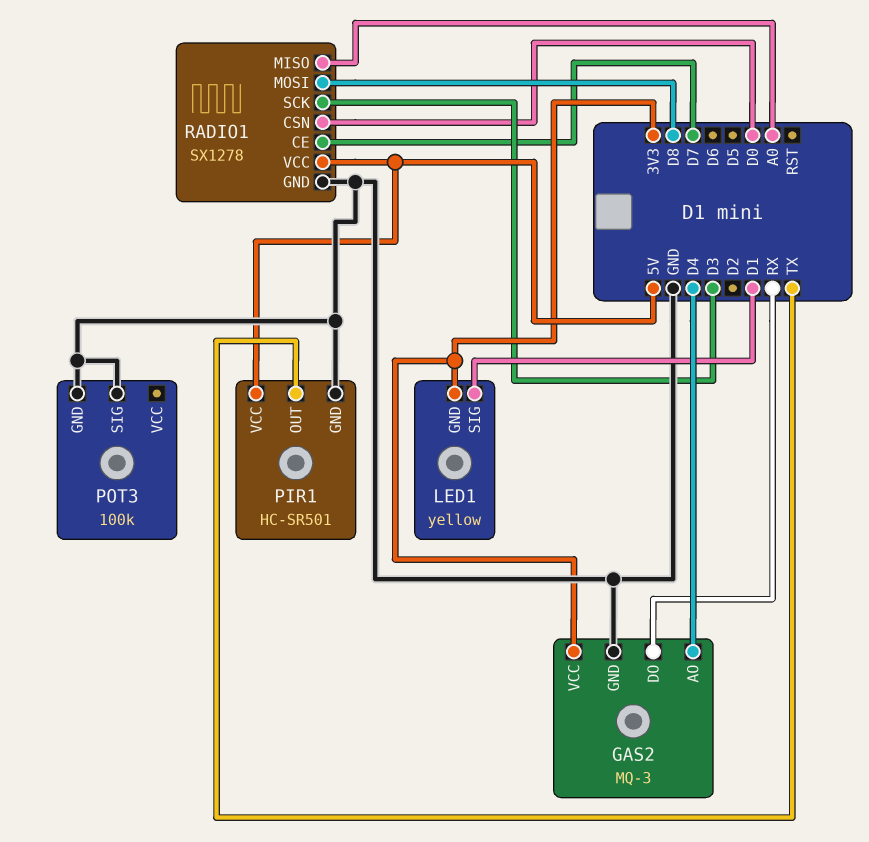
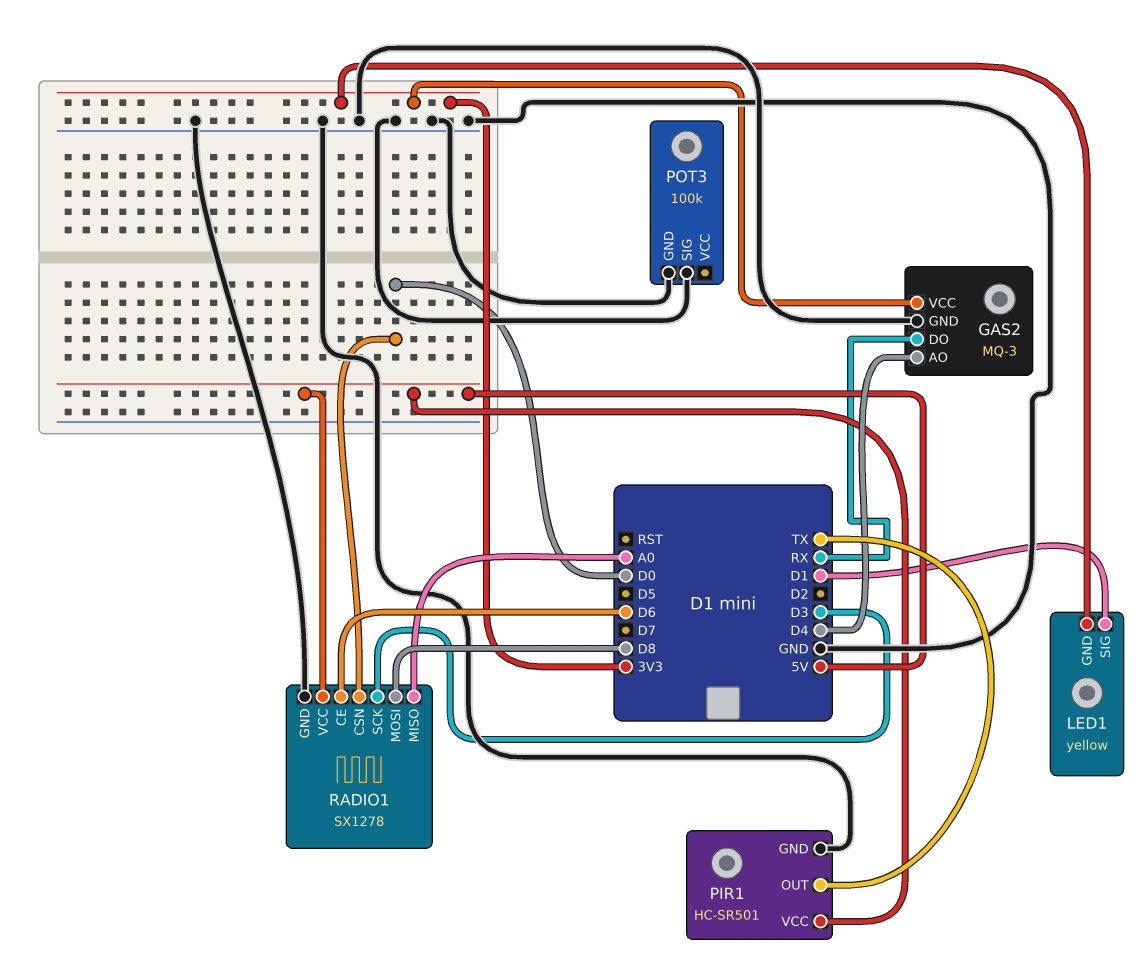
RADIO1 pin CE: D7 -> D6

